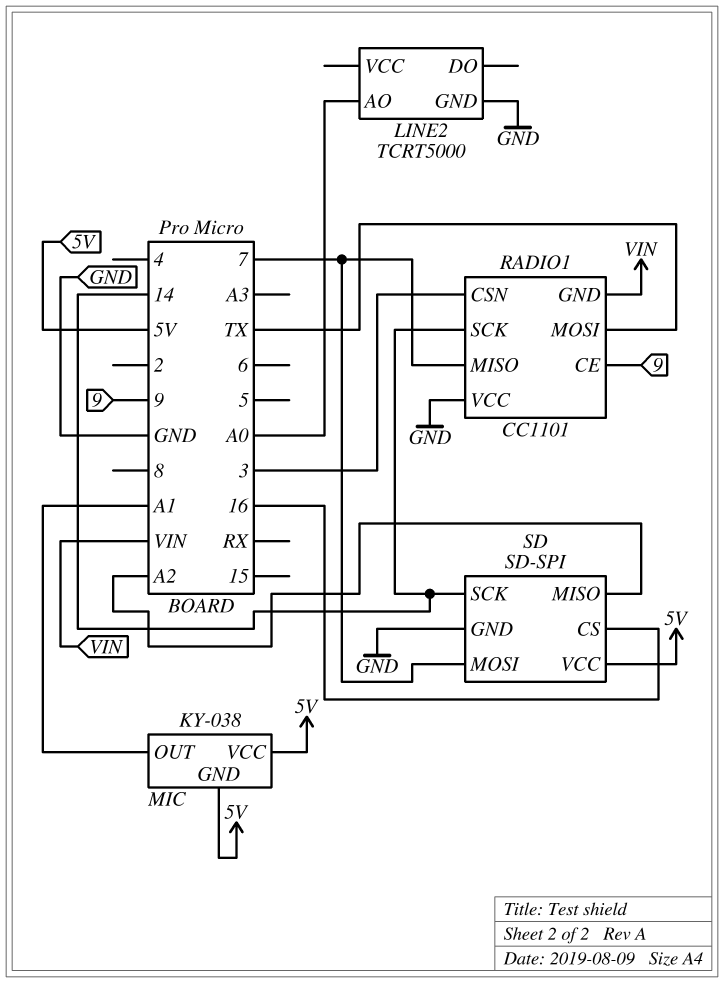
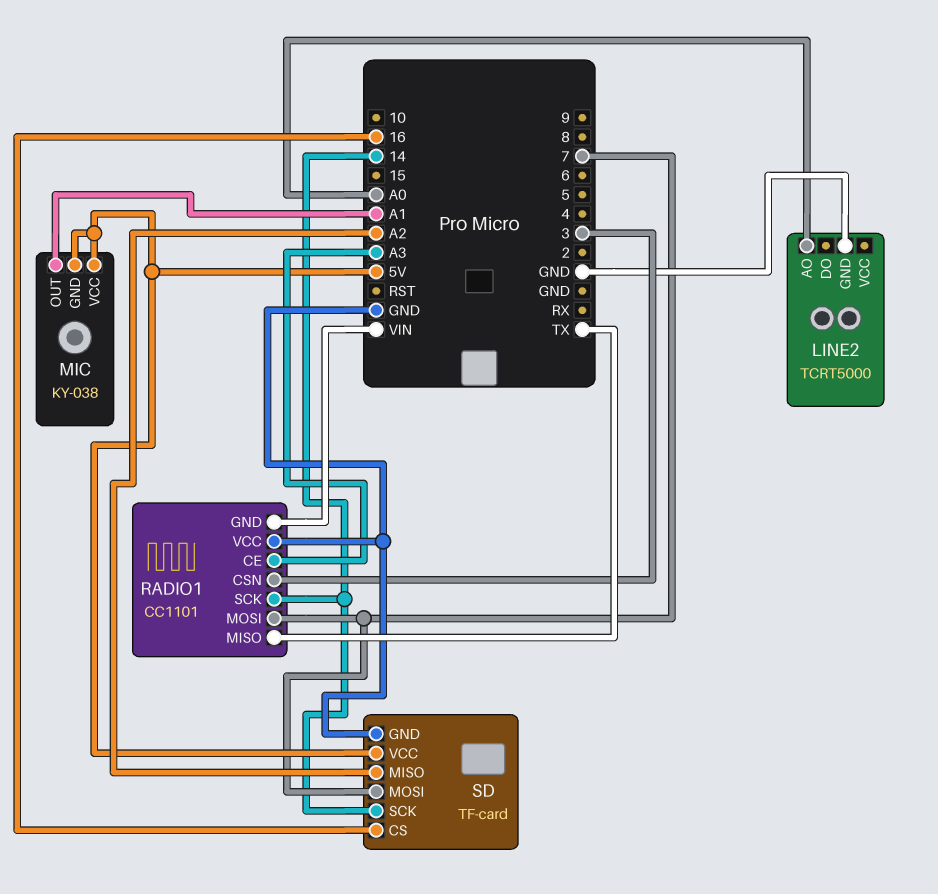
RADIO1 pin CE: 9 -> A3
RADIO1 pin MISO: 7 -> TX
RADIO1 pin MOSI: TX -> 7
SD: SD-SPI -> TF-card

